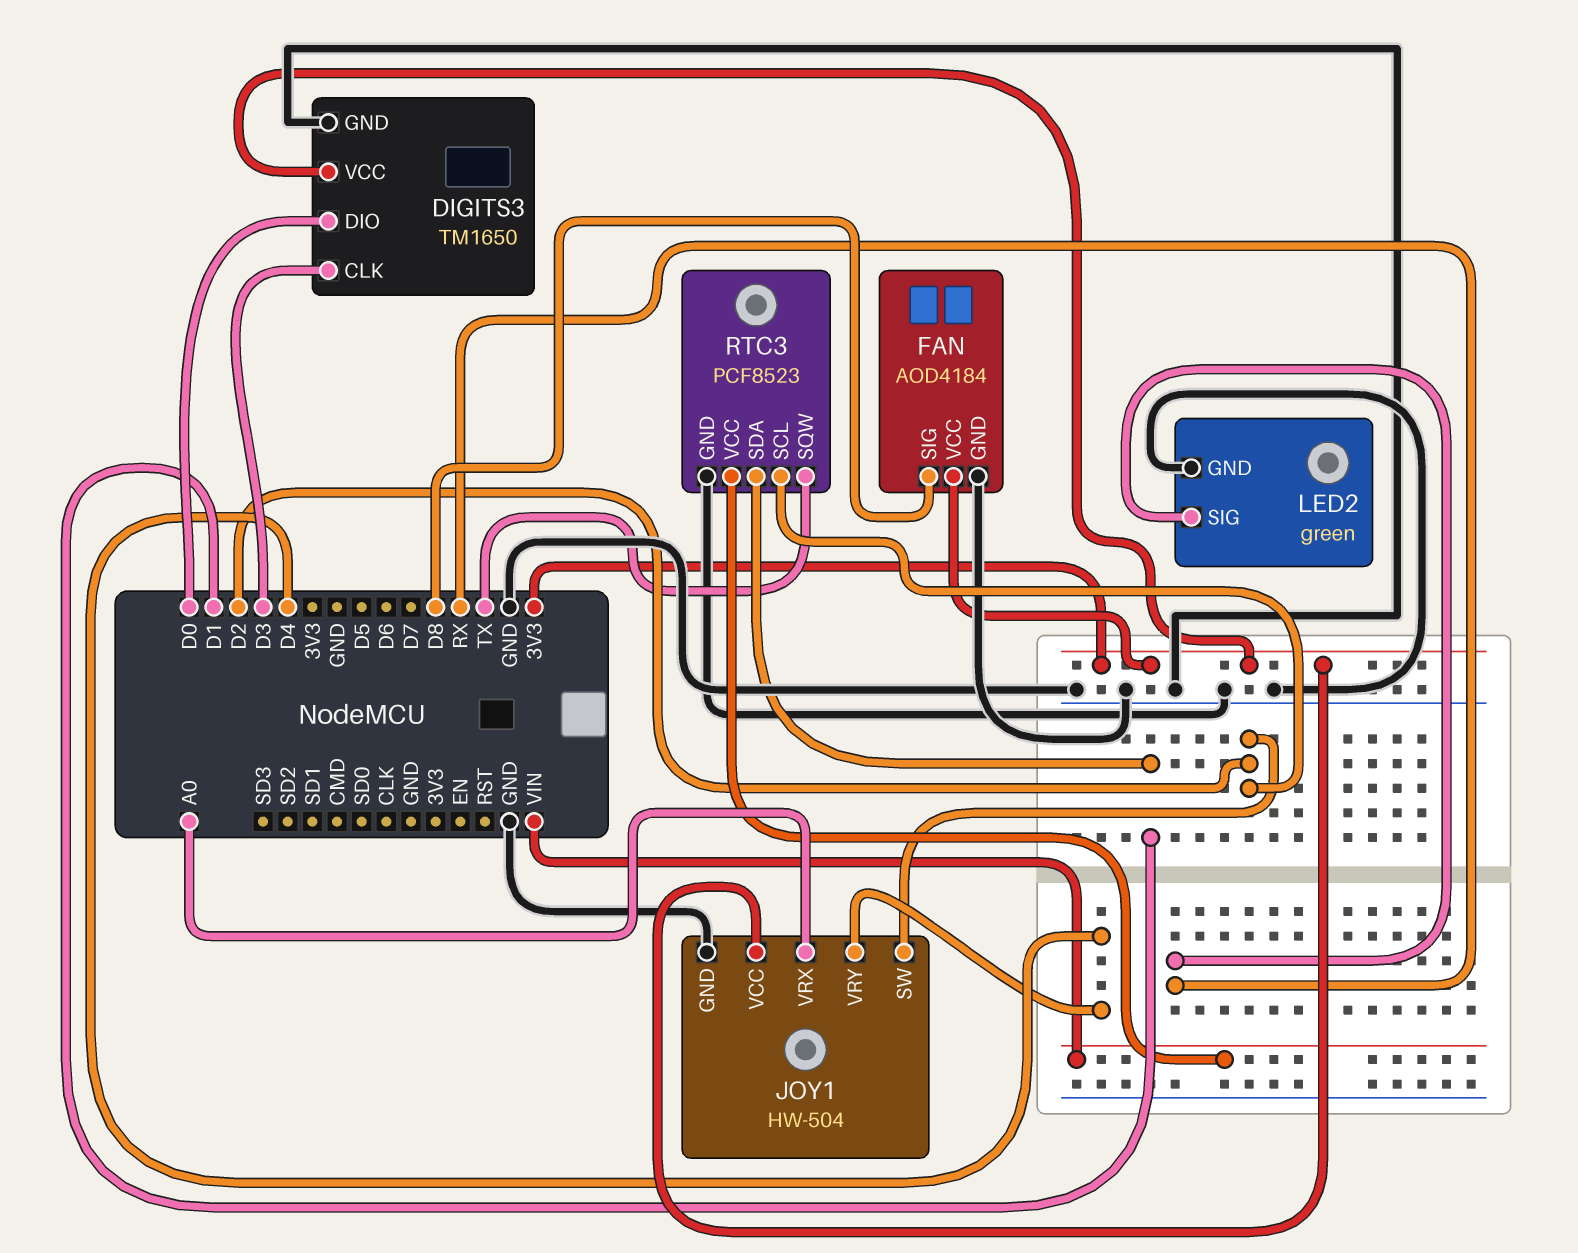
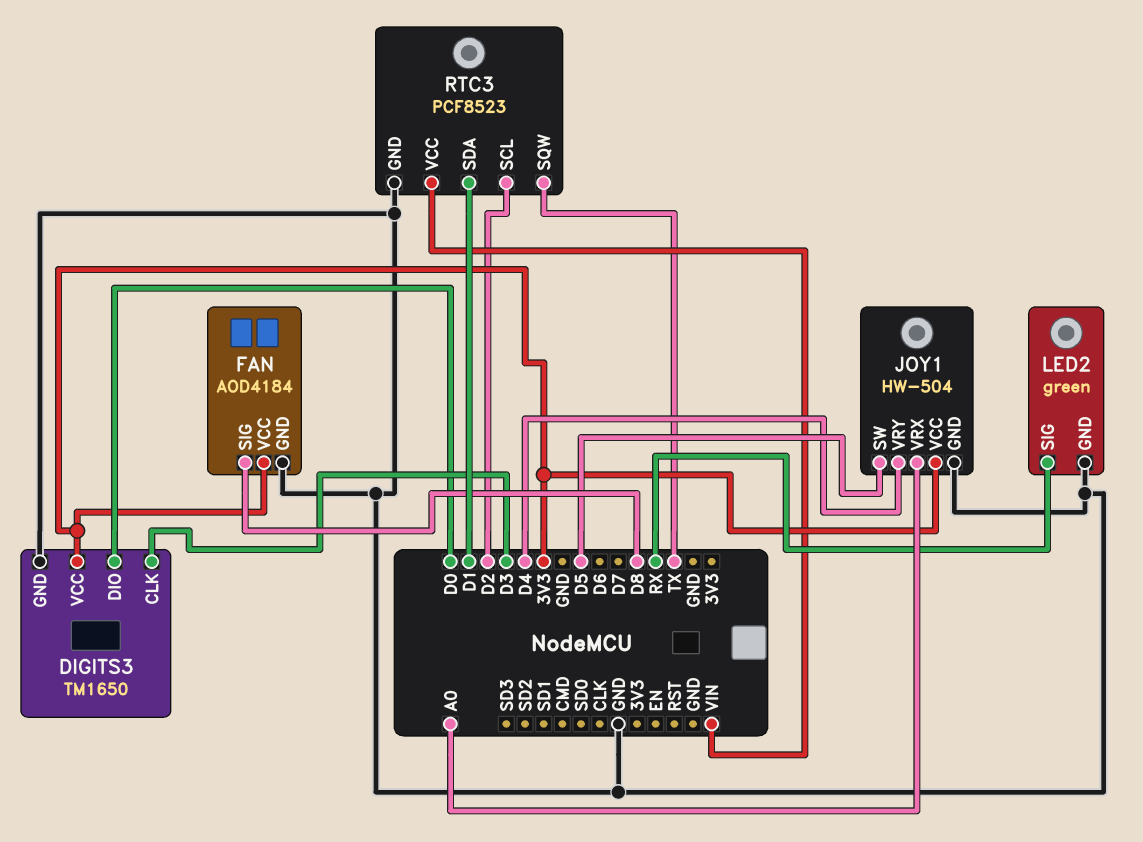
JOY1 pin SW: D2 -> D5

